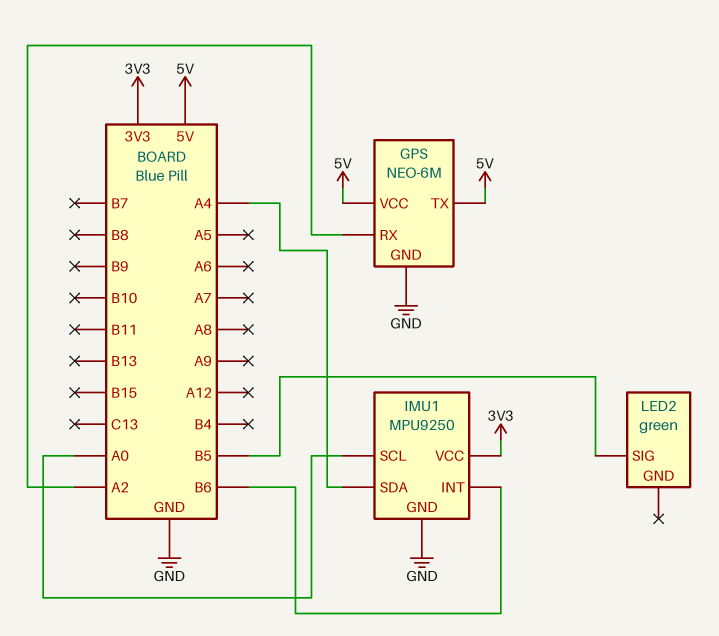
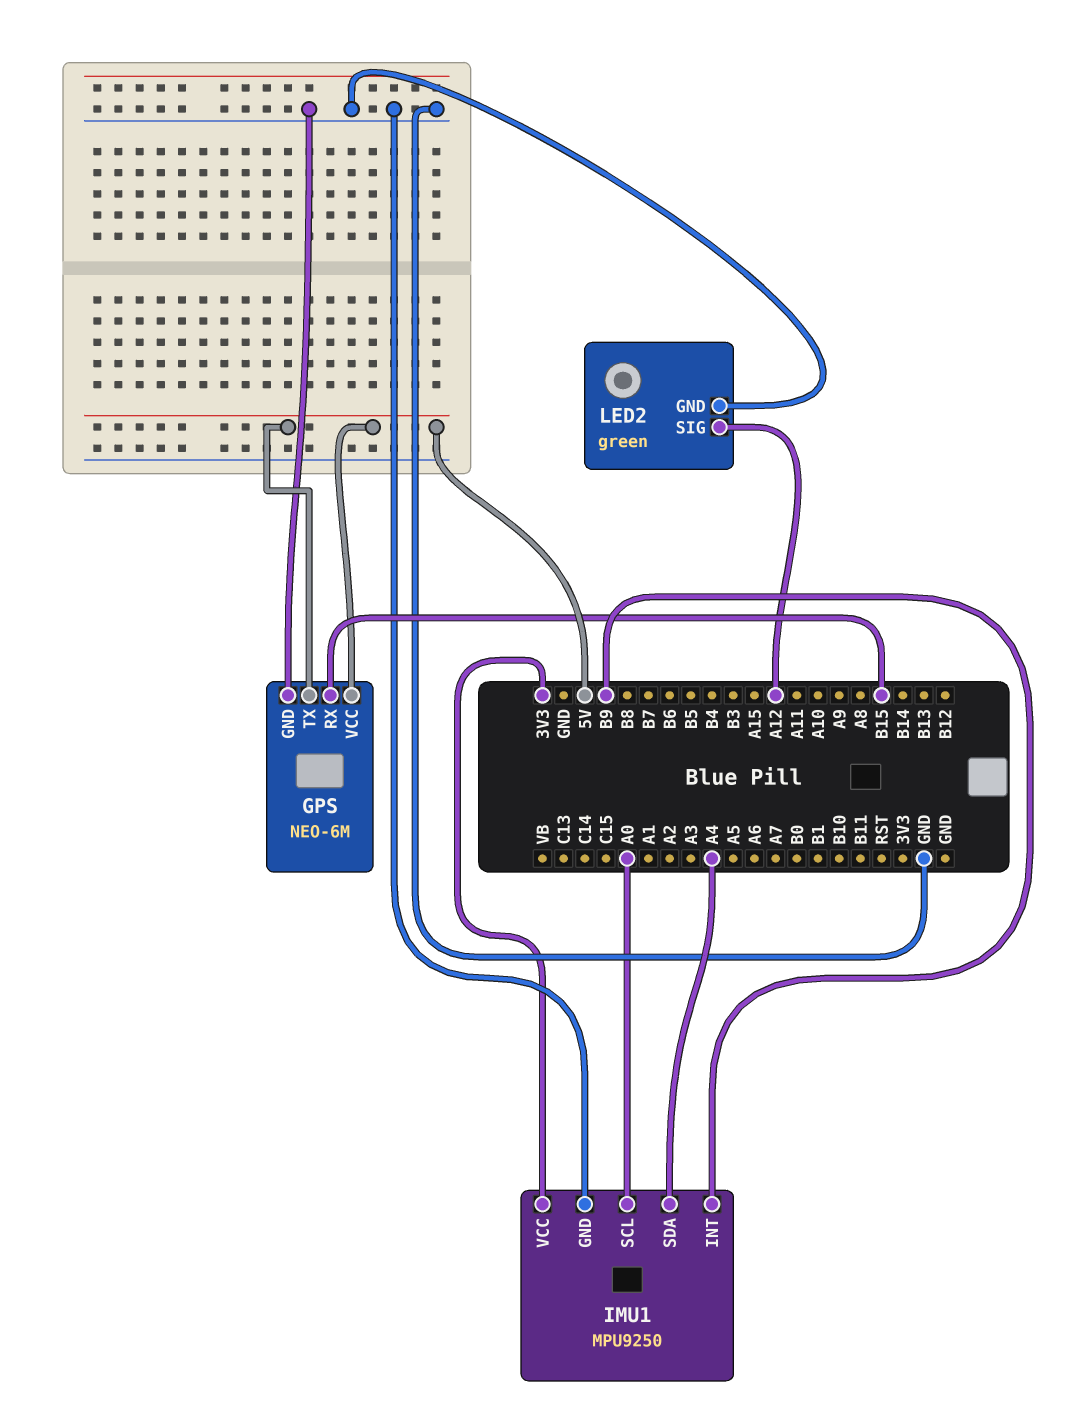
GPS pin RX: A2 -> B15
IMU1 pin INT: B6 -> B9
LED2 pin GND: none -> GND
LED2 pin SIG: B5 -> A12

